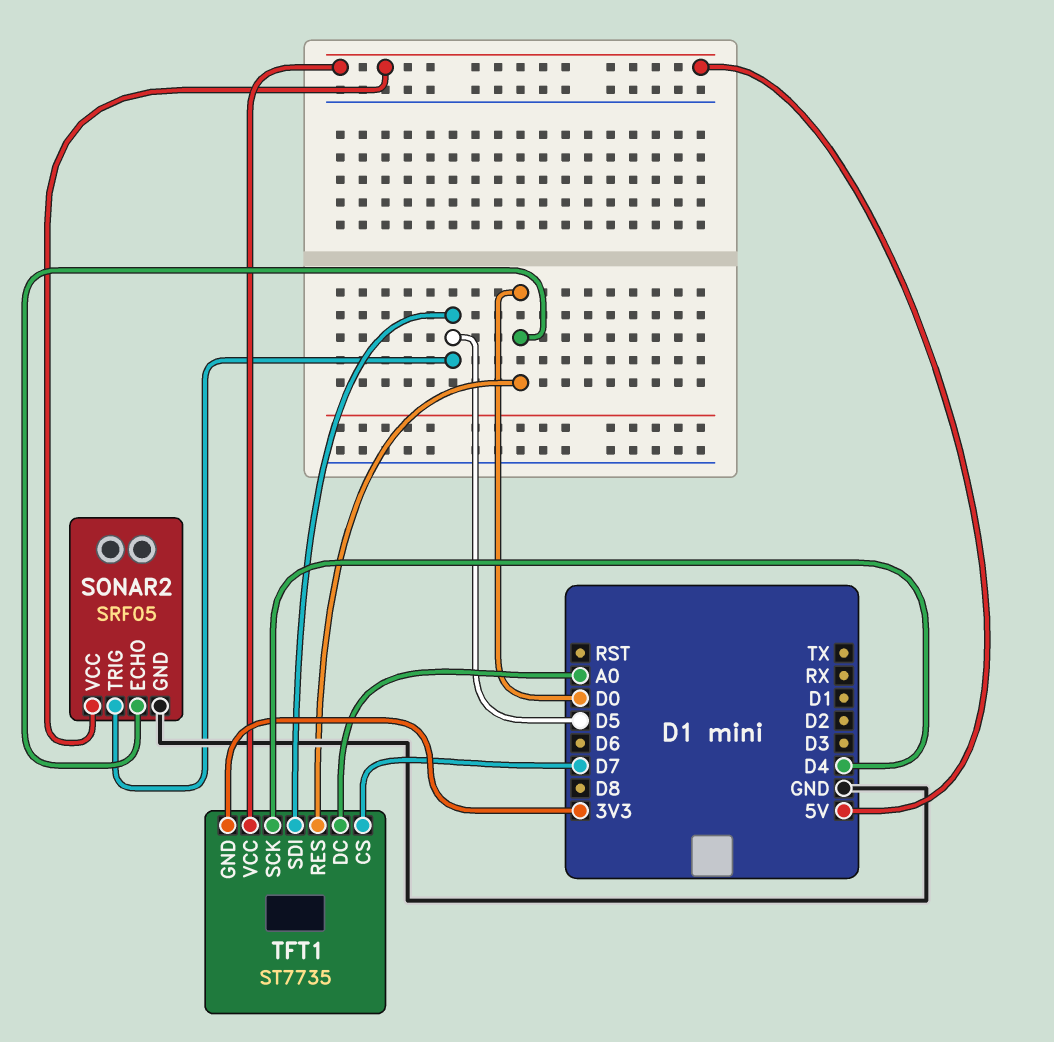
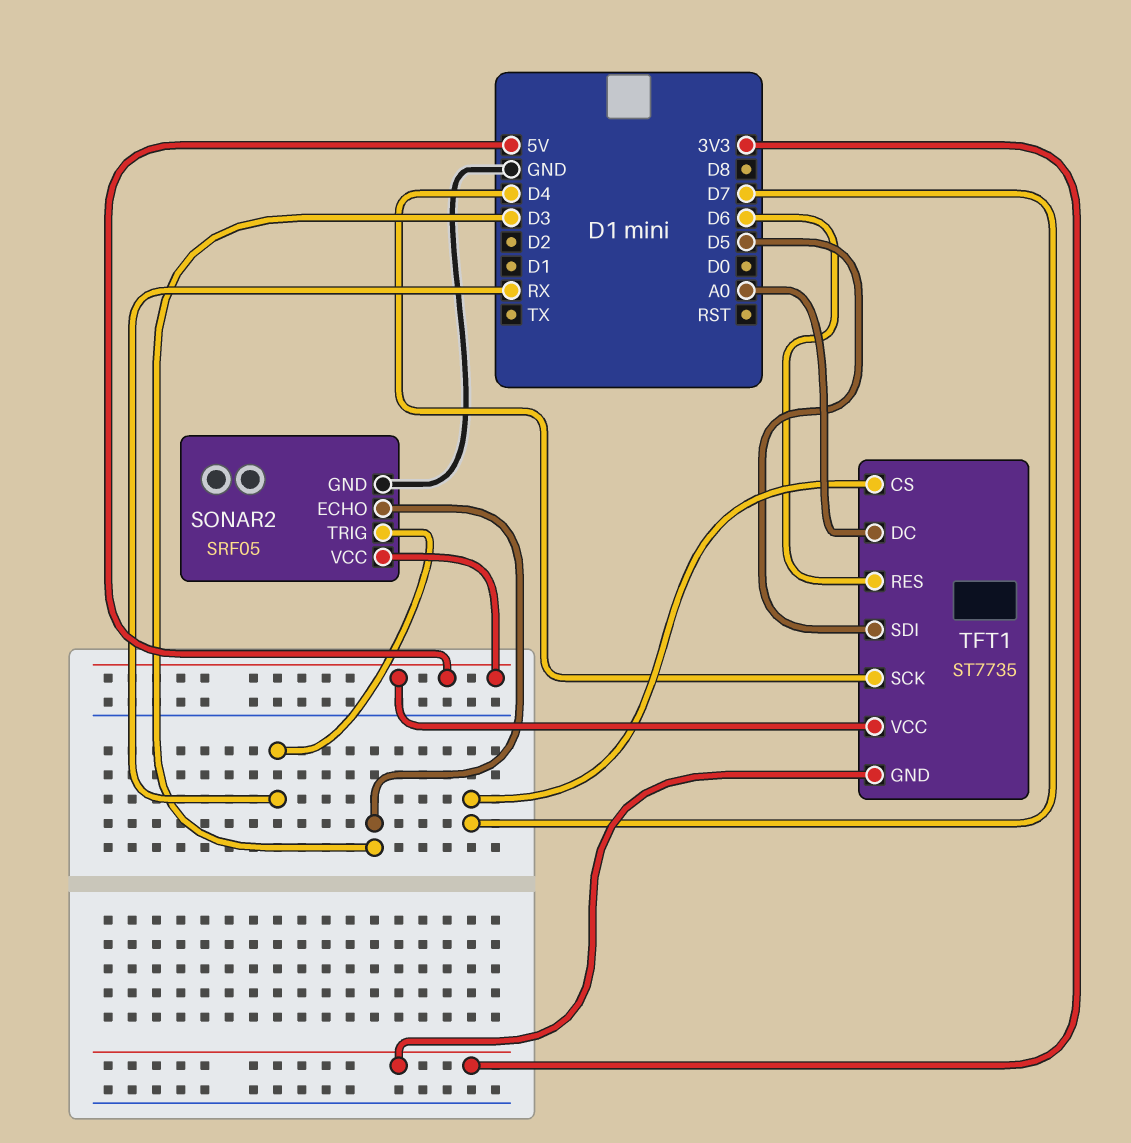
SONAR2 pin ECHO: D0 -> D3
SONAR2 pin TRIG: D5 -> RX
TFT1 pin RES: D0 -> D6

